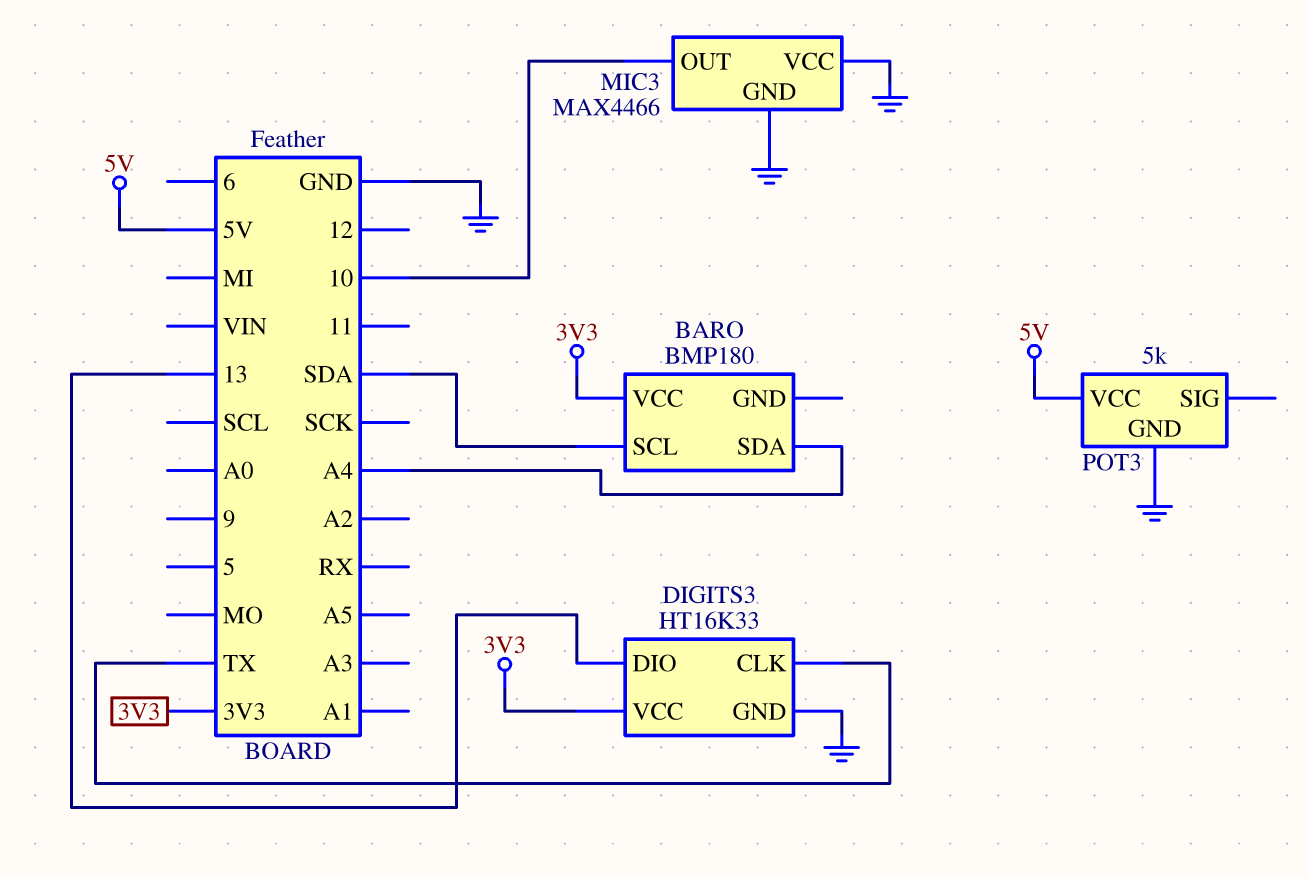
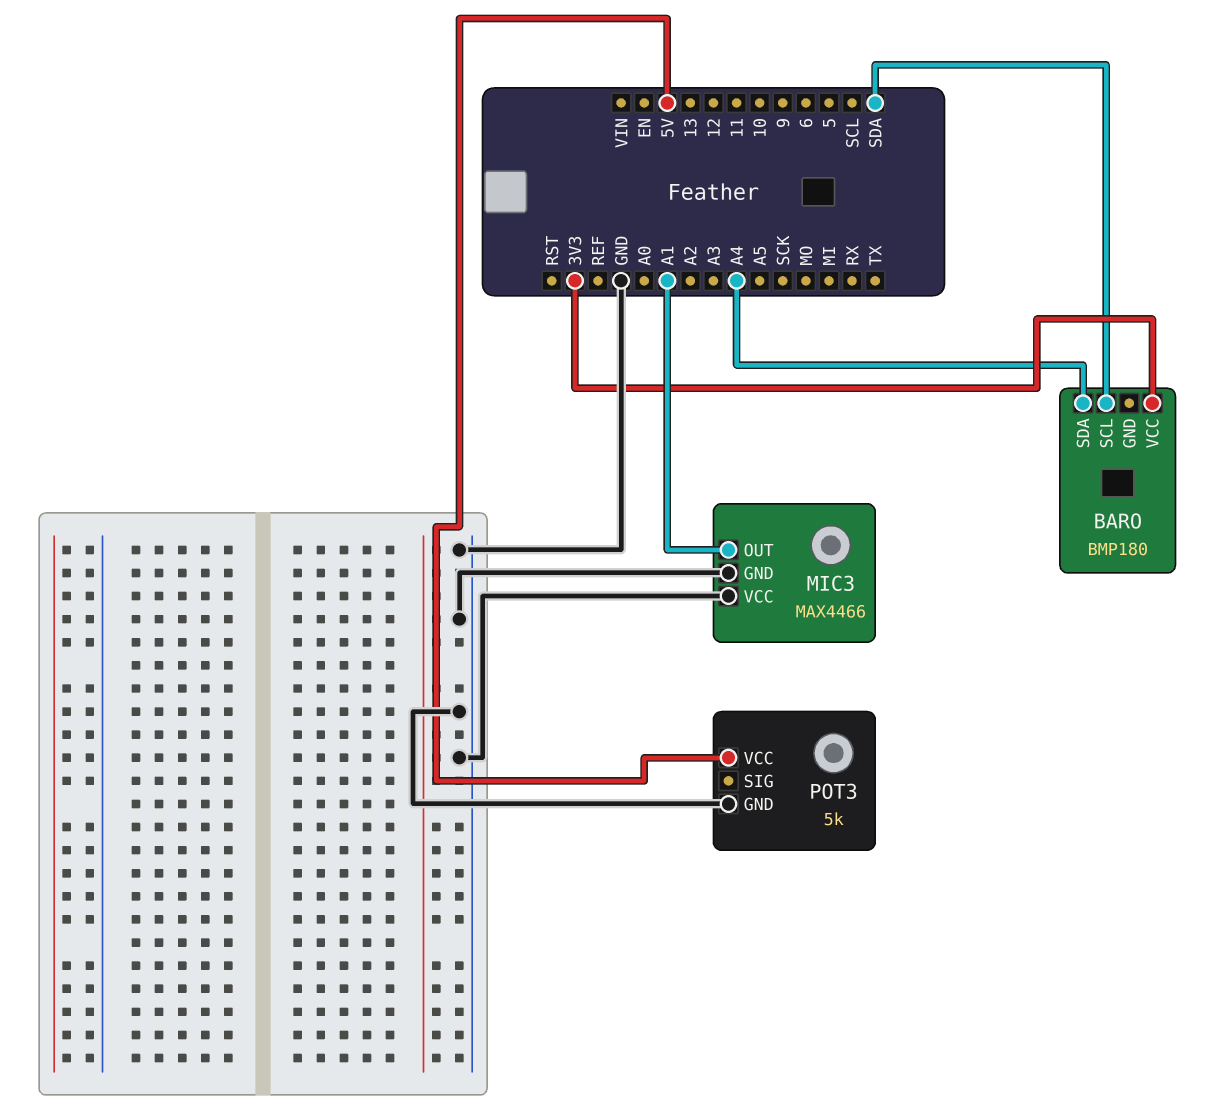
DIGITS3: HT16K33 -> none
DIGITS3 pin CLK: TX -> none
DIGITS3 pin DIO: 13 -> none
DIGITS3 pin GND: GND -> none
DIGITS3 pin VCC: 3V3 -> none
MIC3 pin OUT: 10 -> A1

